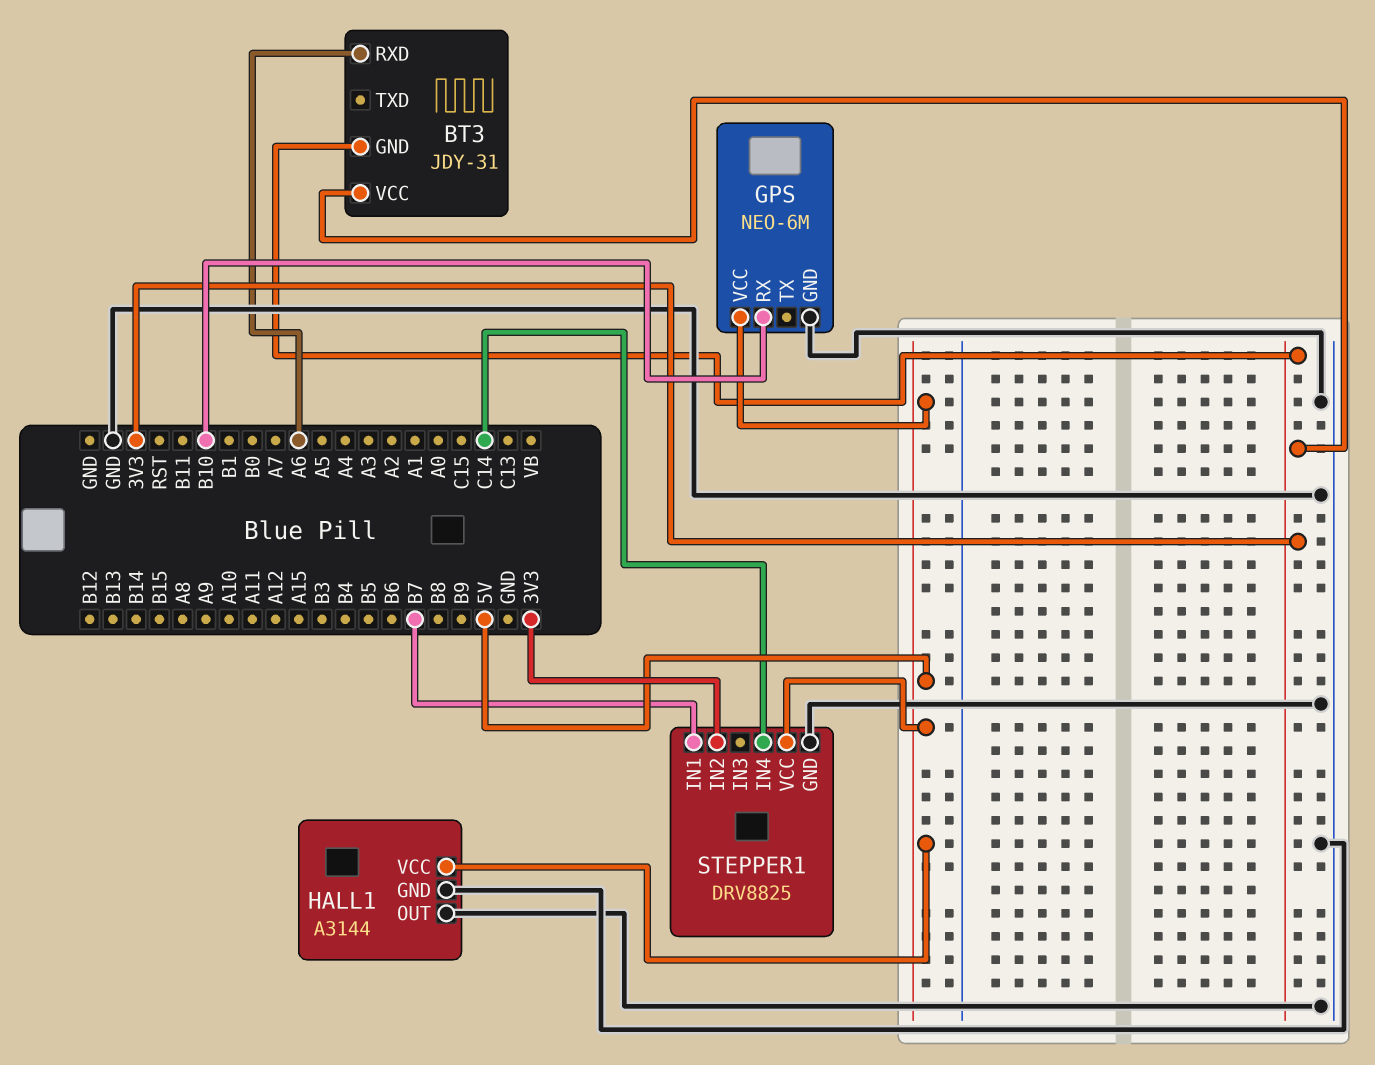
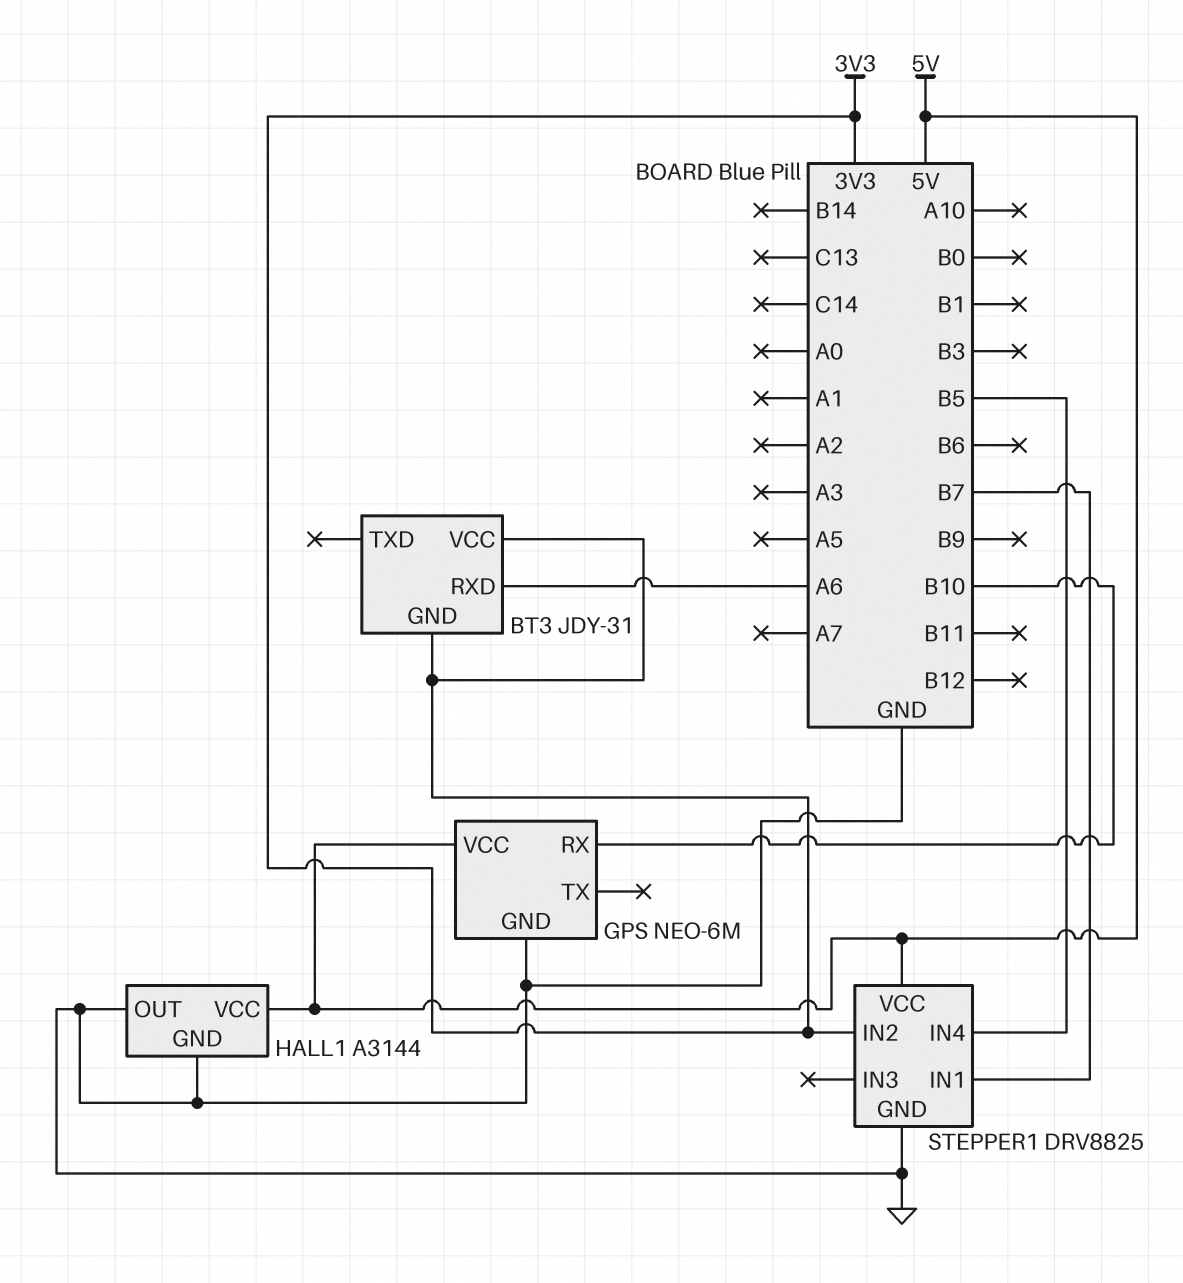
STEPPER1 pin IN4: C14 -> B5

